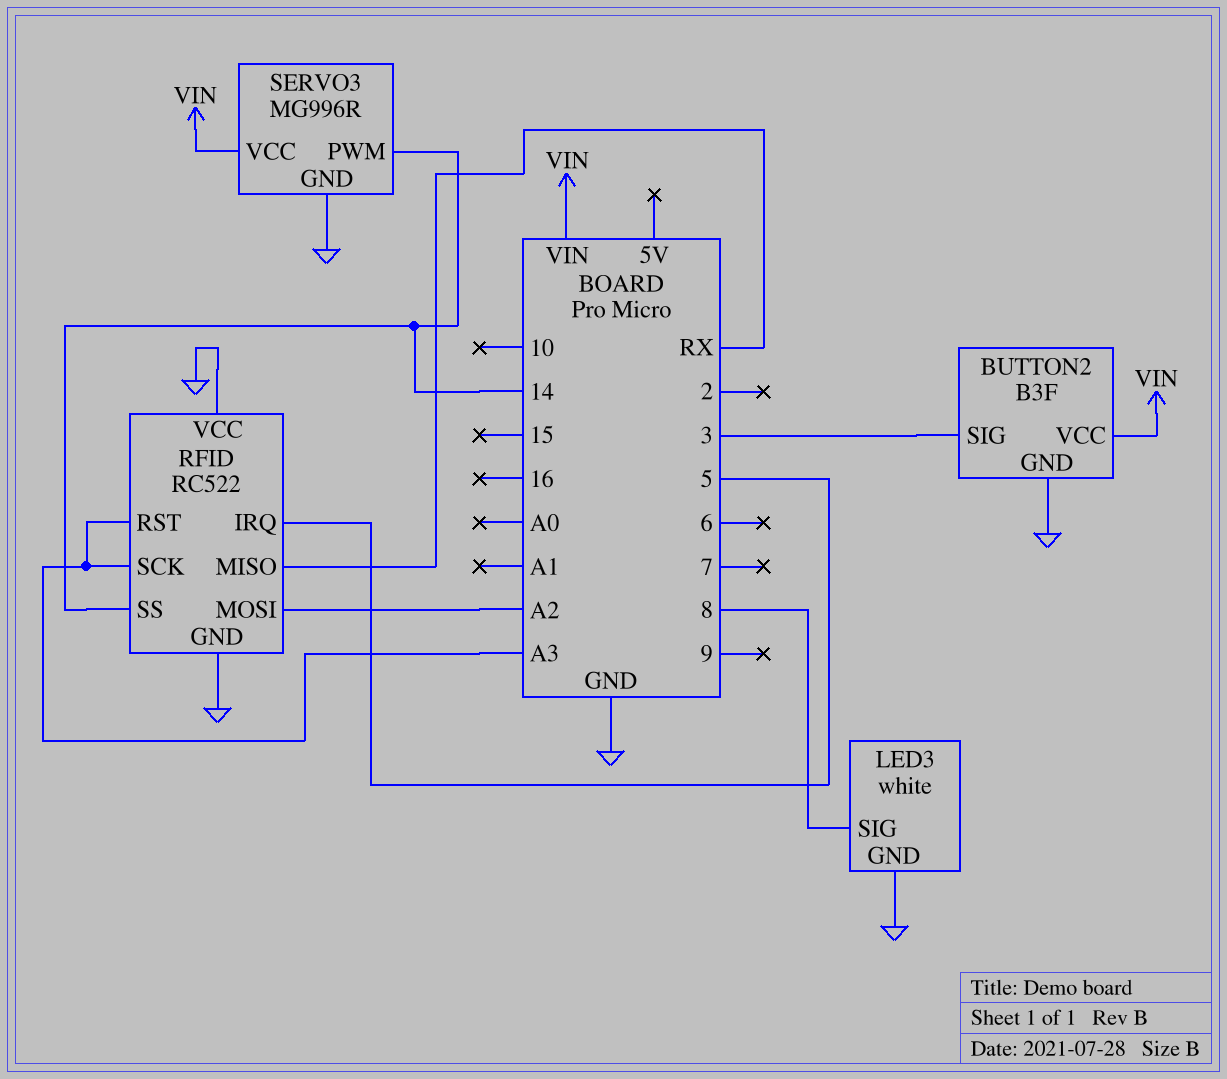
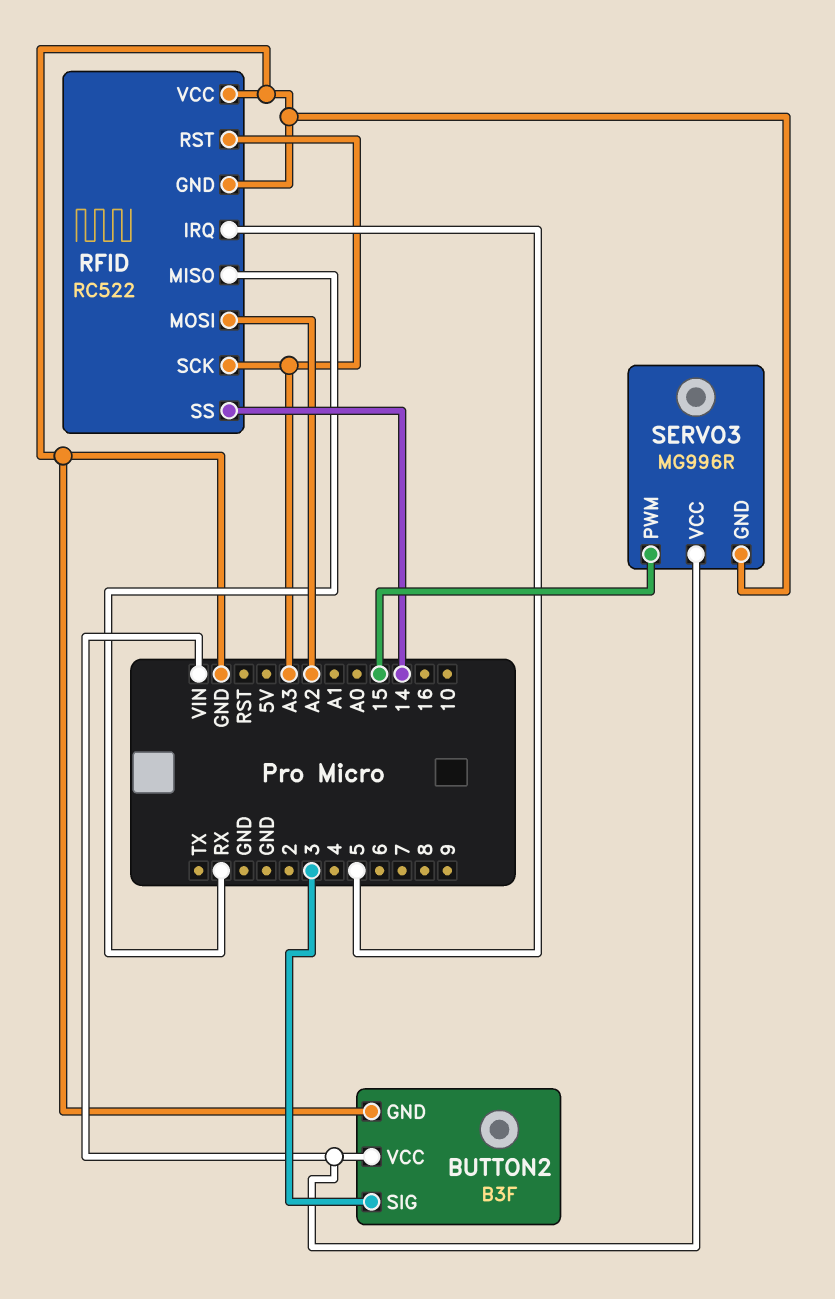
LED3: white -> none
LED3 pin GND: GND -> none
LED3 pin SIG: 8 -> none
SERVO3 pin PWM: 14 -> 15

